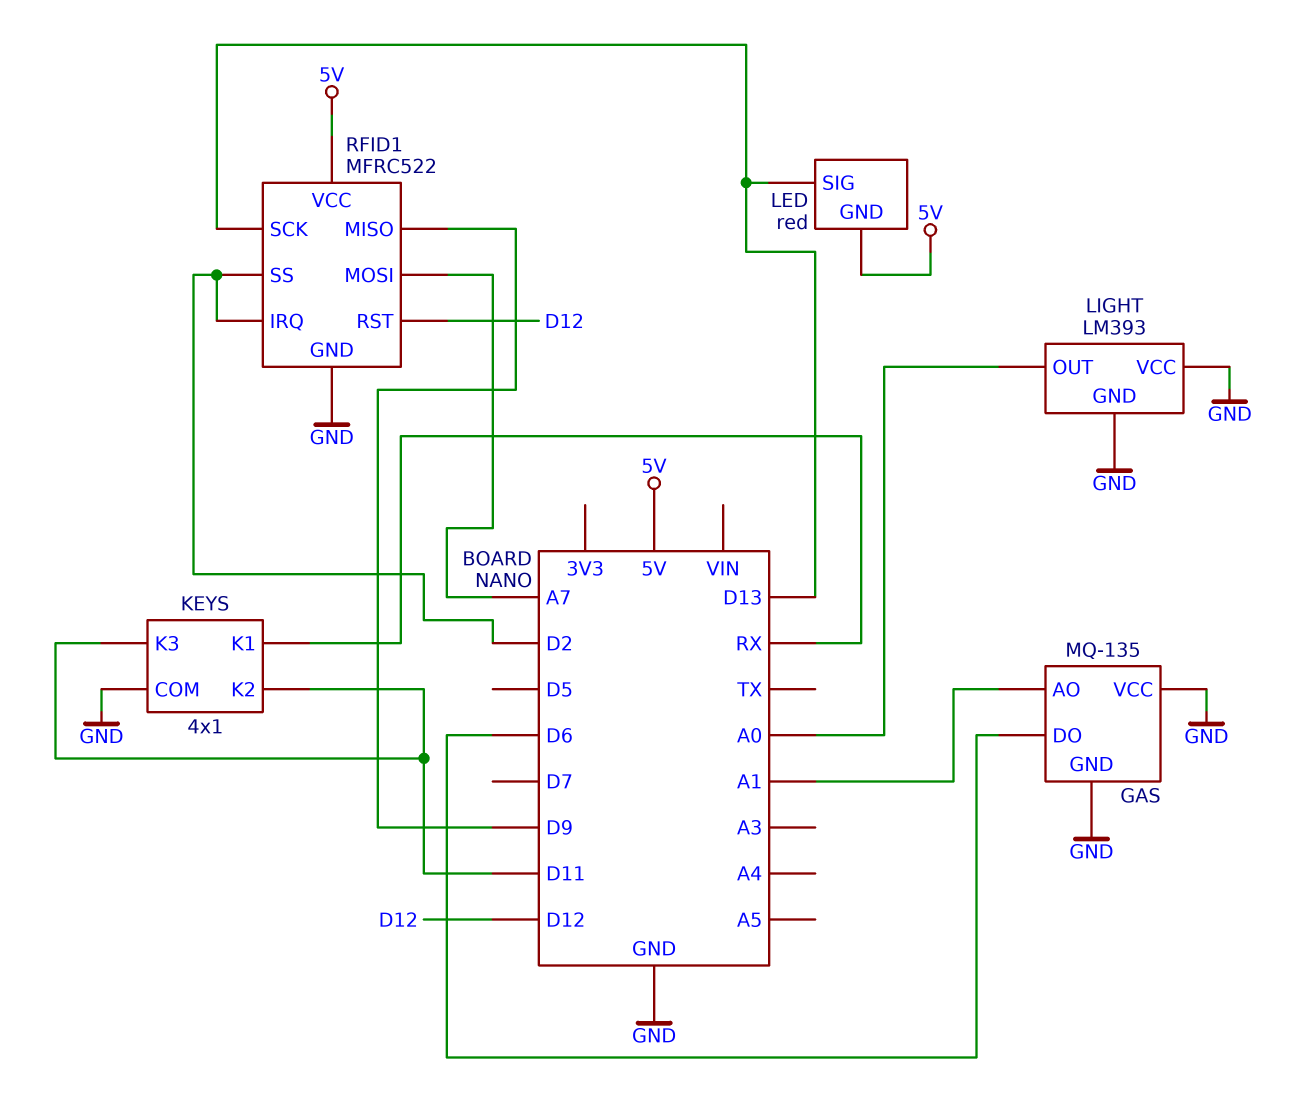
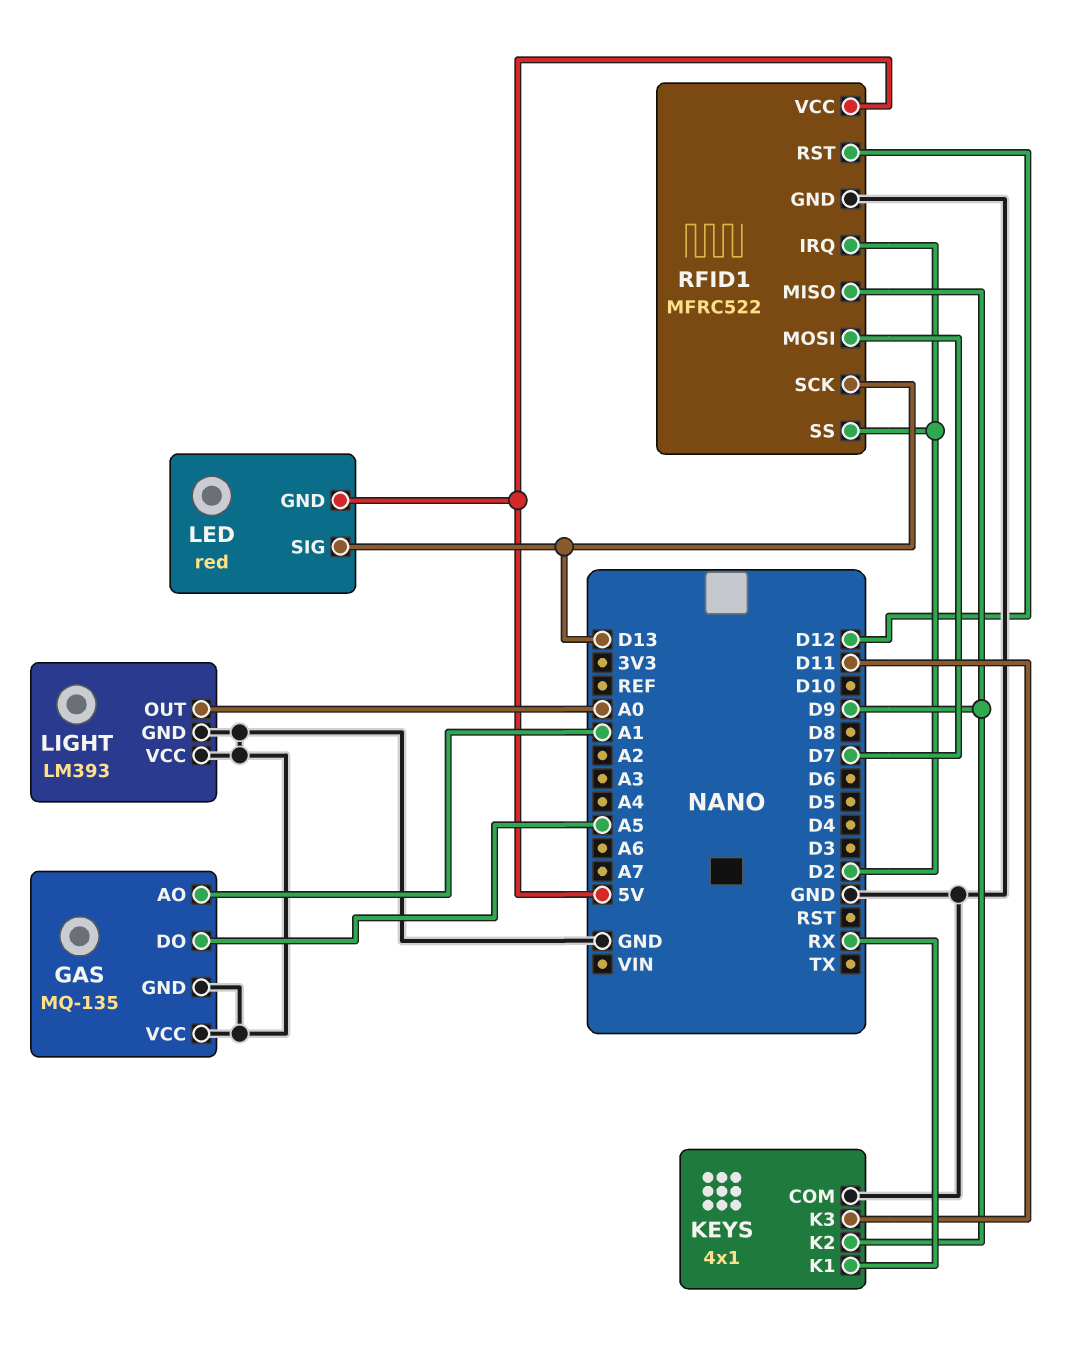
GAS pin DO: D6 -> A5
KEYS pin K2: D11 -> D9
RFID1 pin MOSI: A7 -> D7

